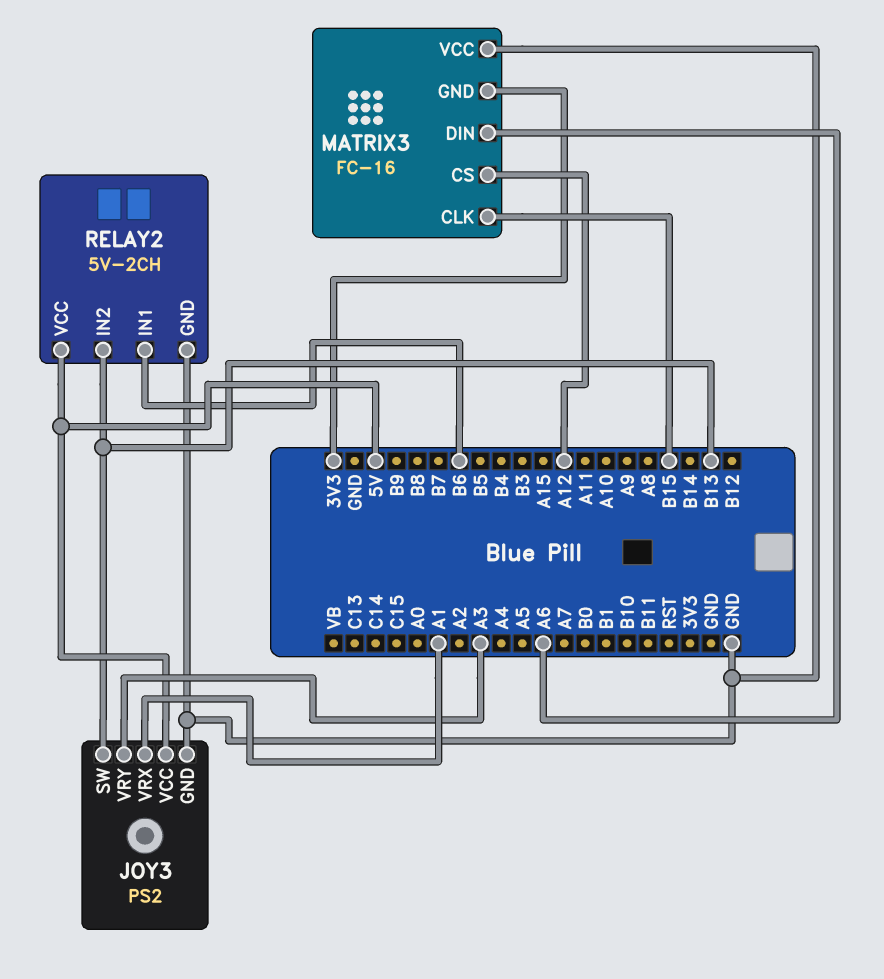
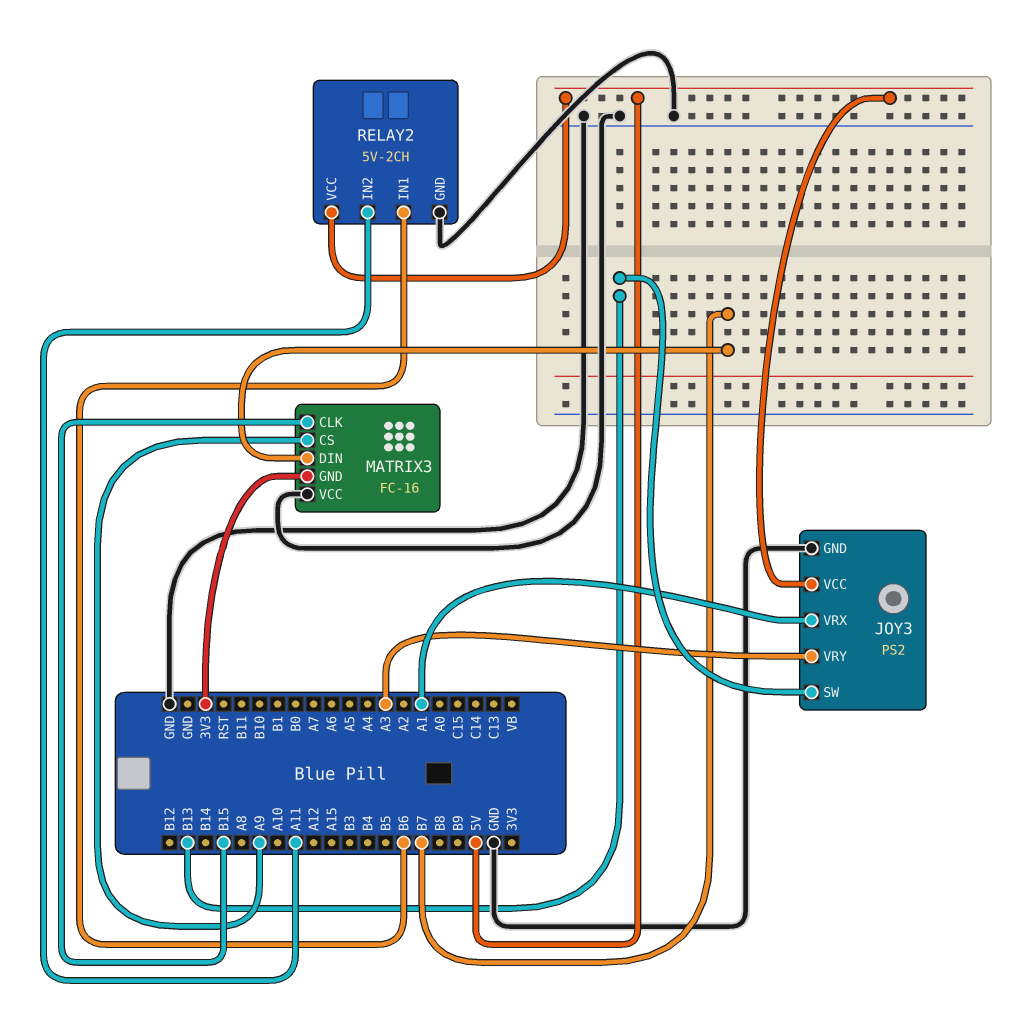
MATRIX3 pin CS: A12 -> A9
MATRIX3 pin DIN: A6 -> B7
RELAY2 pin IN2: B13 -> A11

